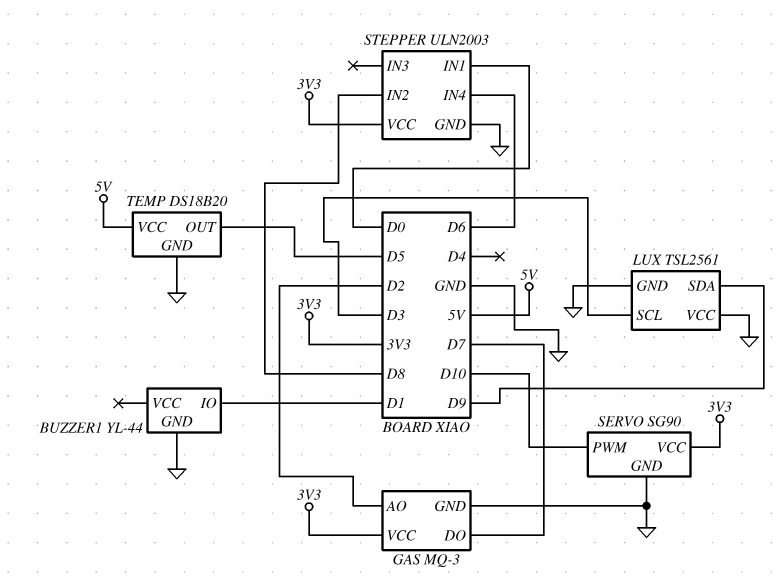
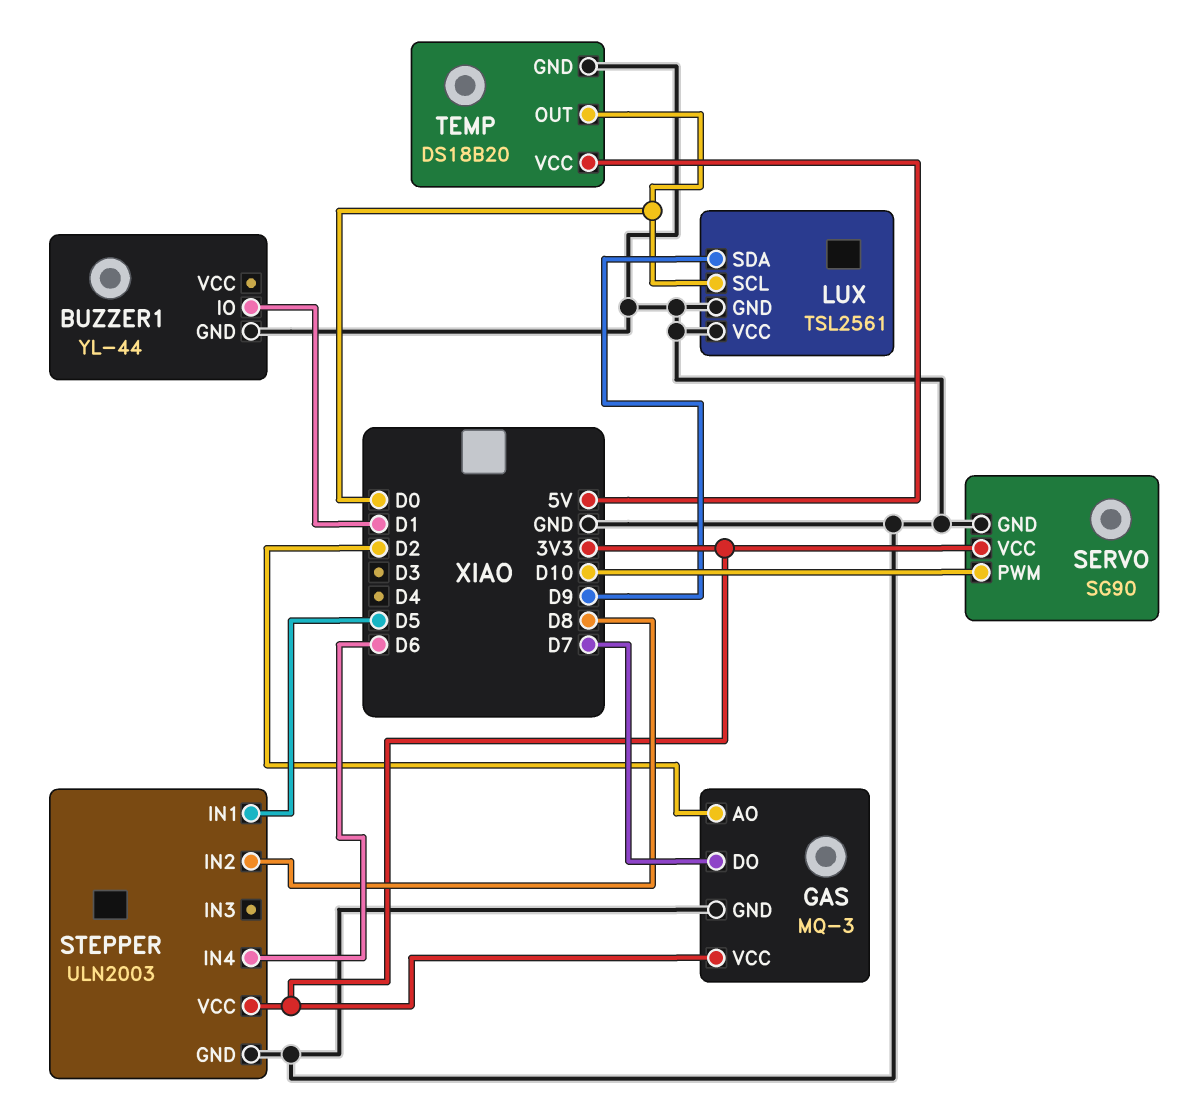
LUX pin SCL: D3 -> D0
STEPPER pin IN1: D0 -> D5
TEMP pin OUT: D5 -> D0

